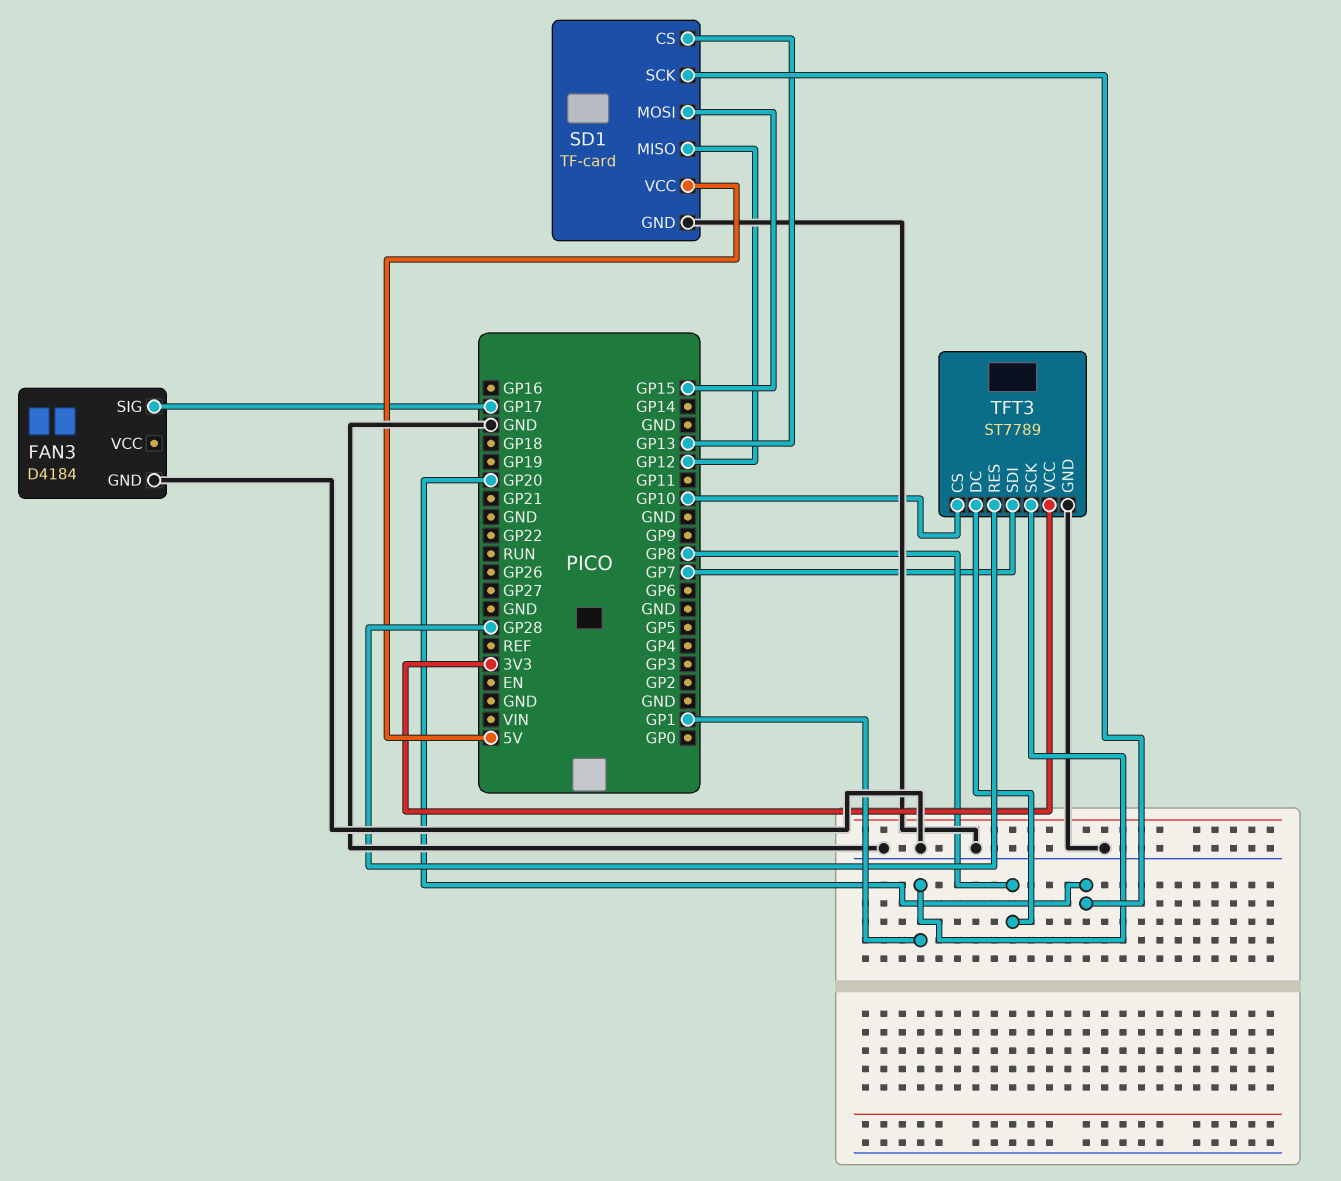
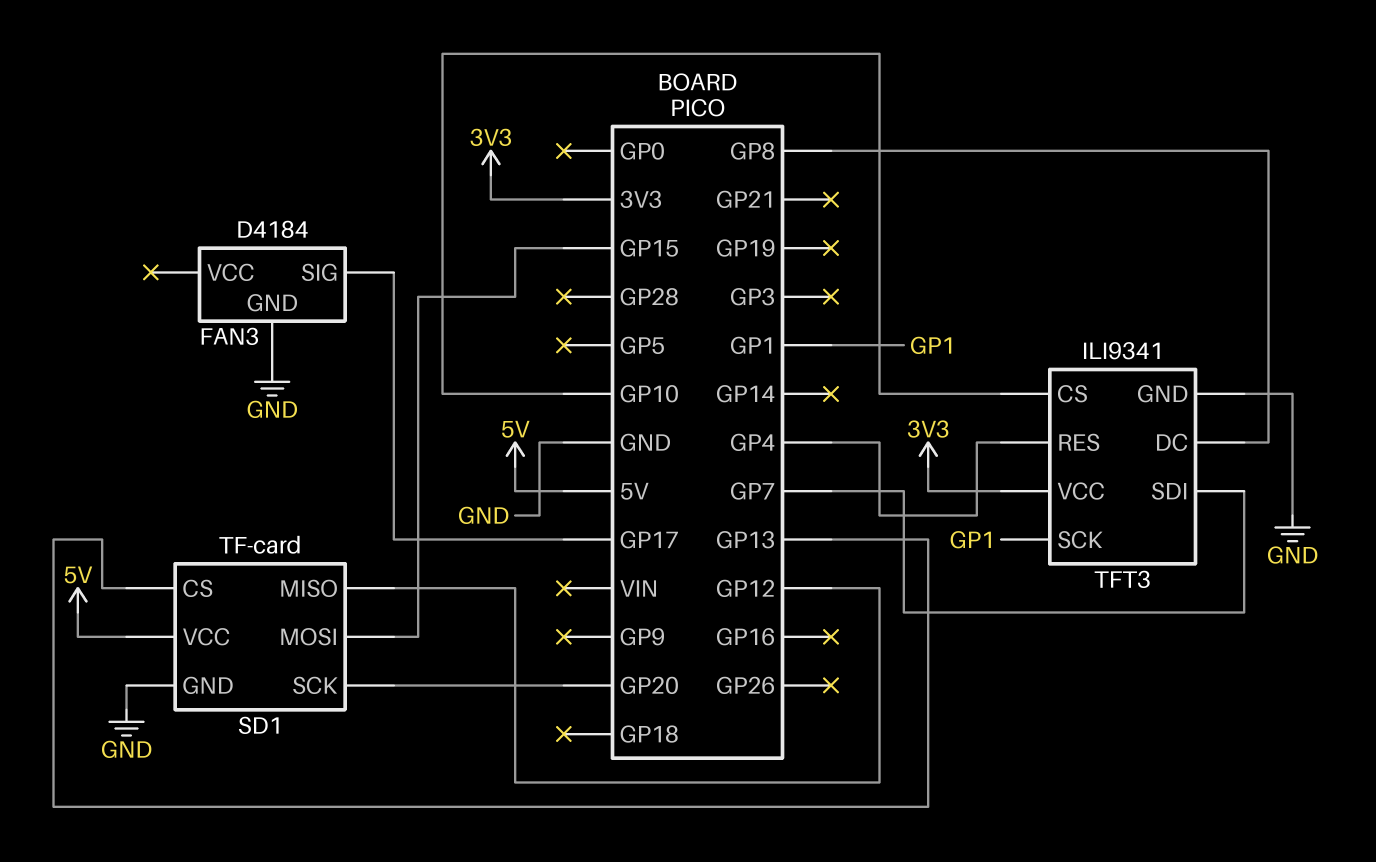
TFT3: ST7789 -> ILI9341
TFT3 pin RES: GP28 -> GP4

